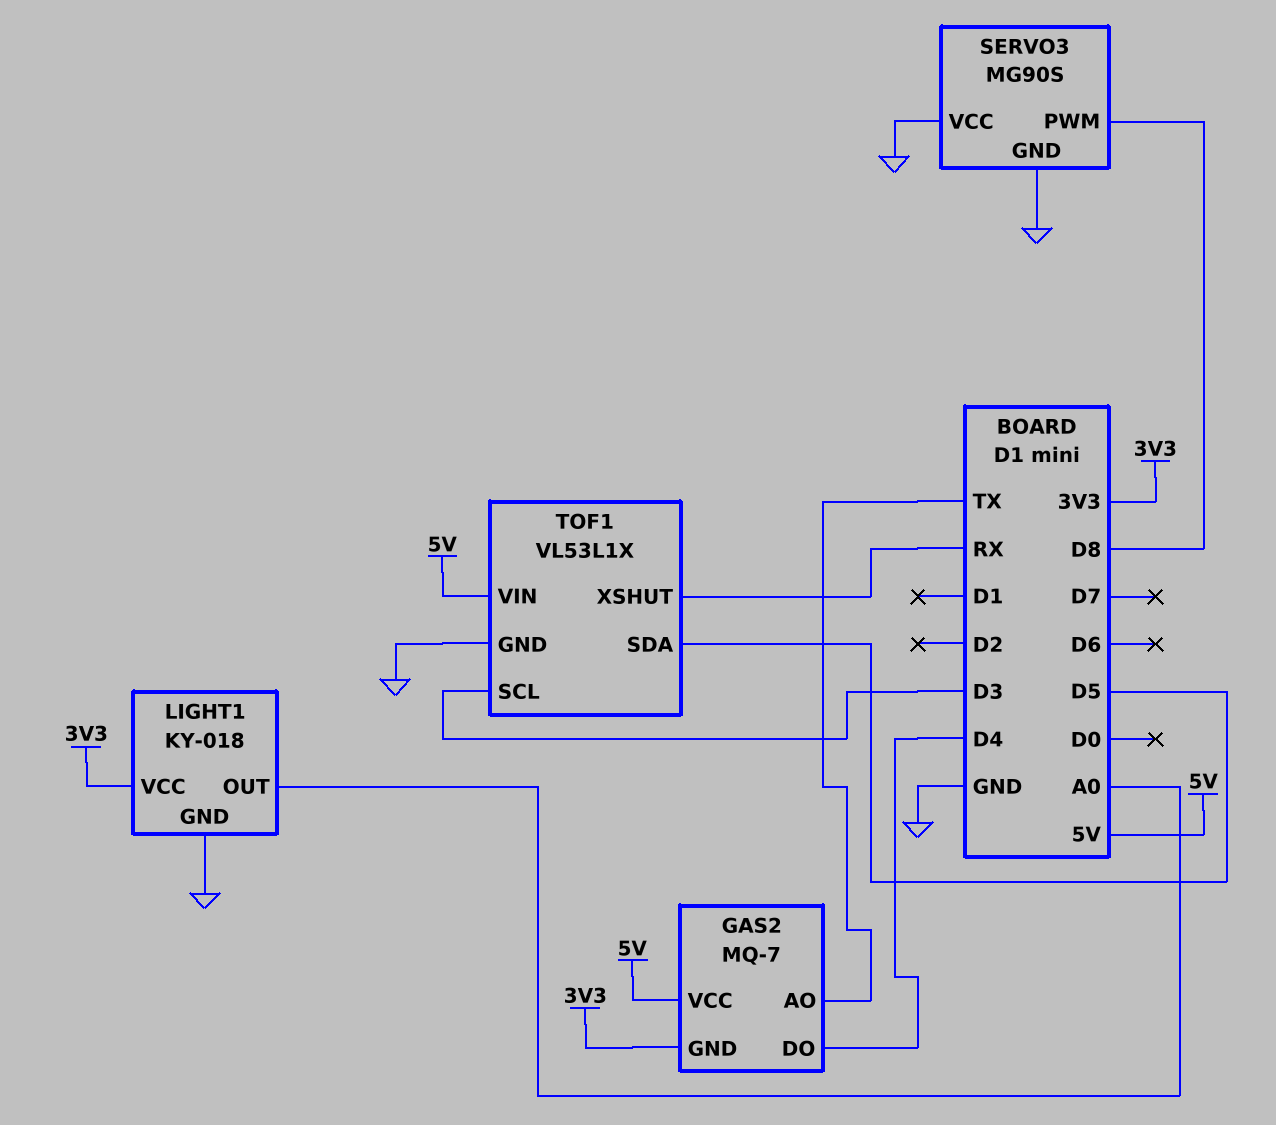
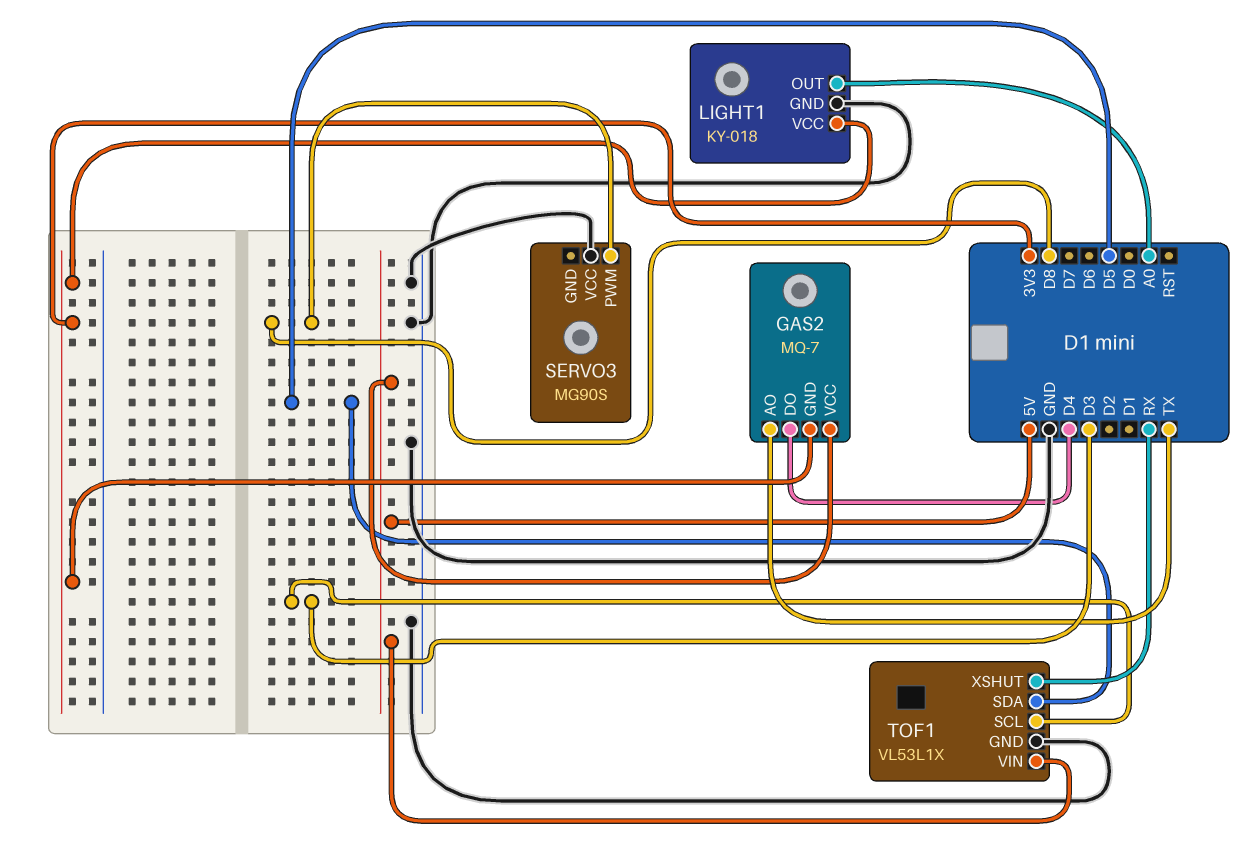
SERVO3 pin GND: GND -> none

